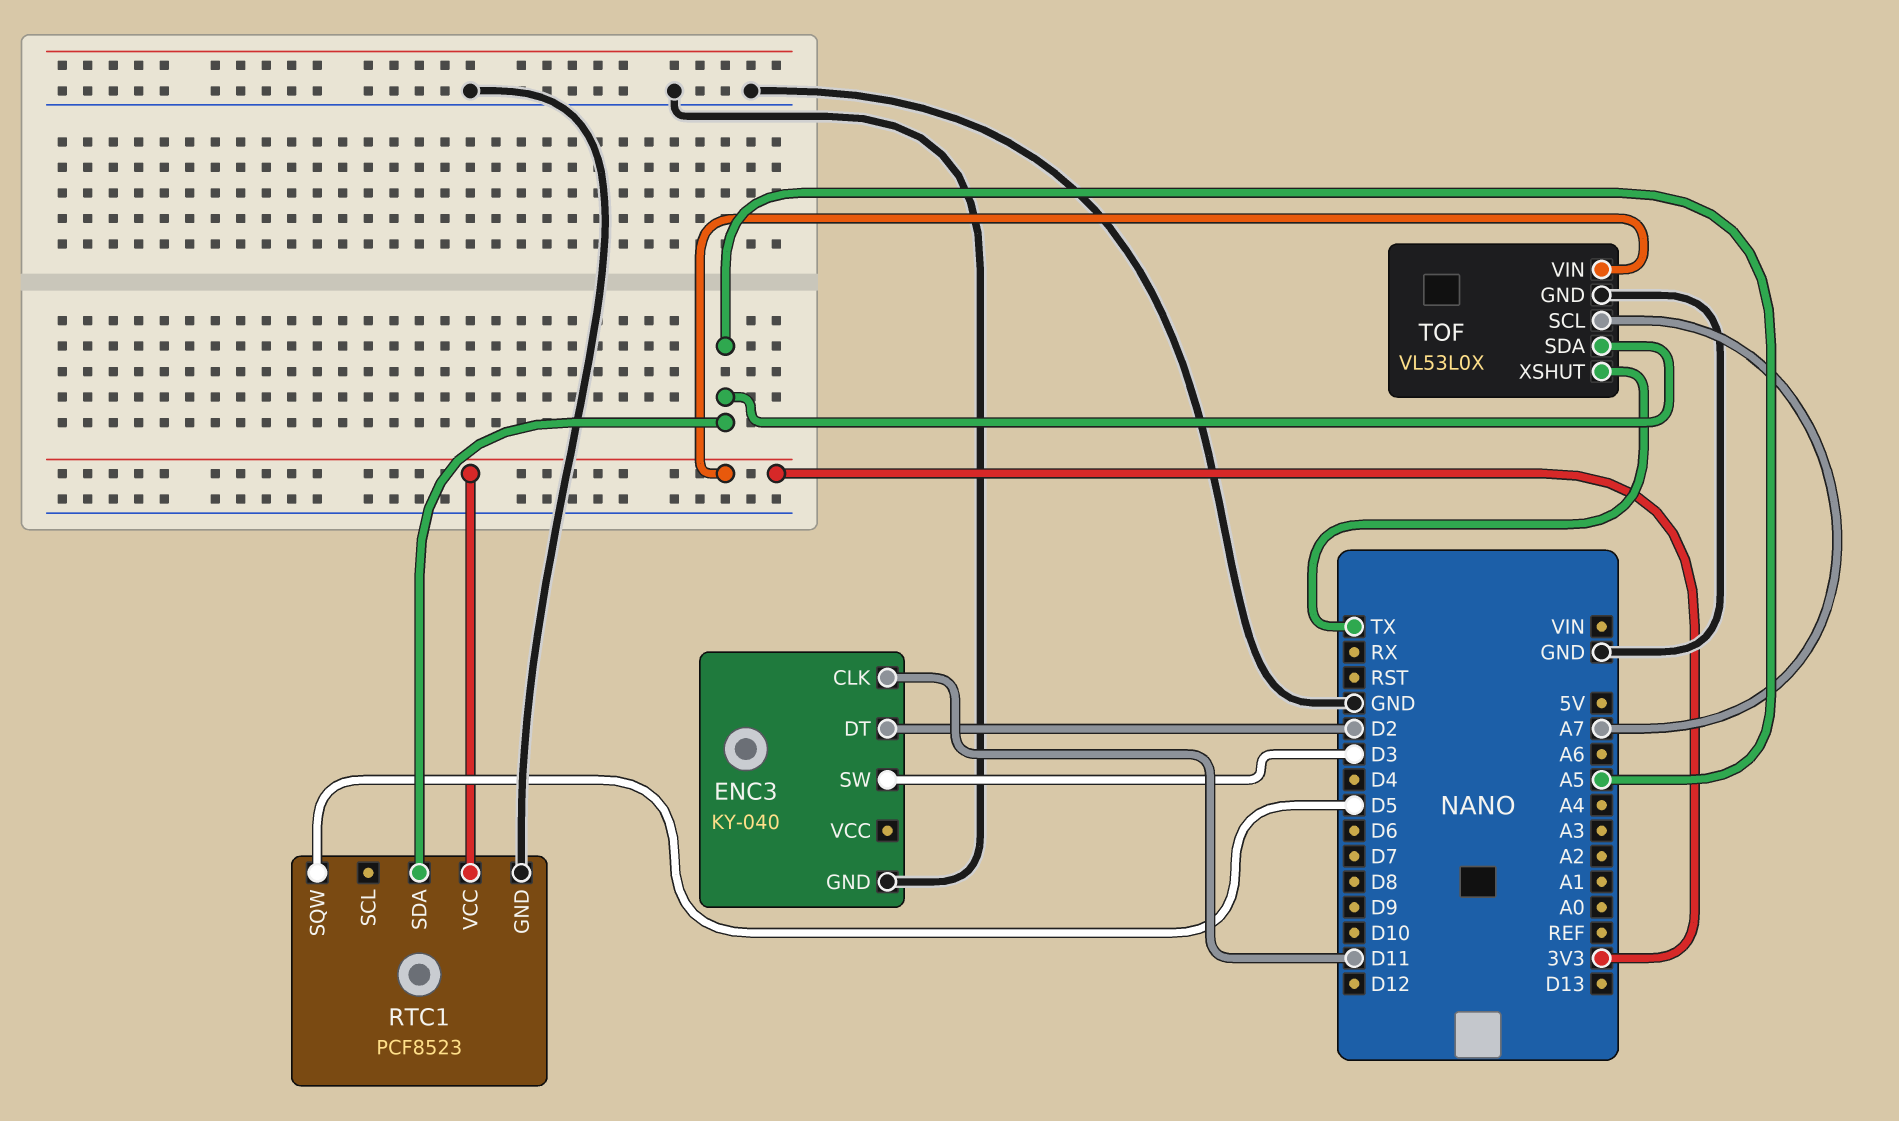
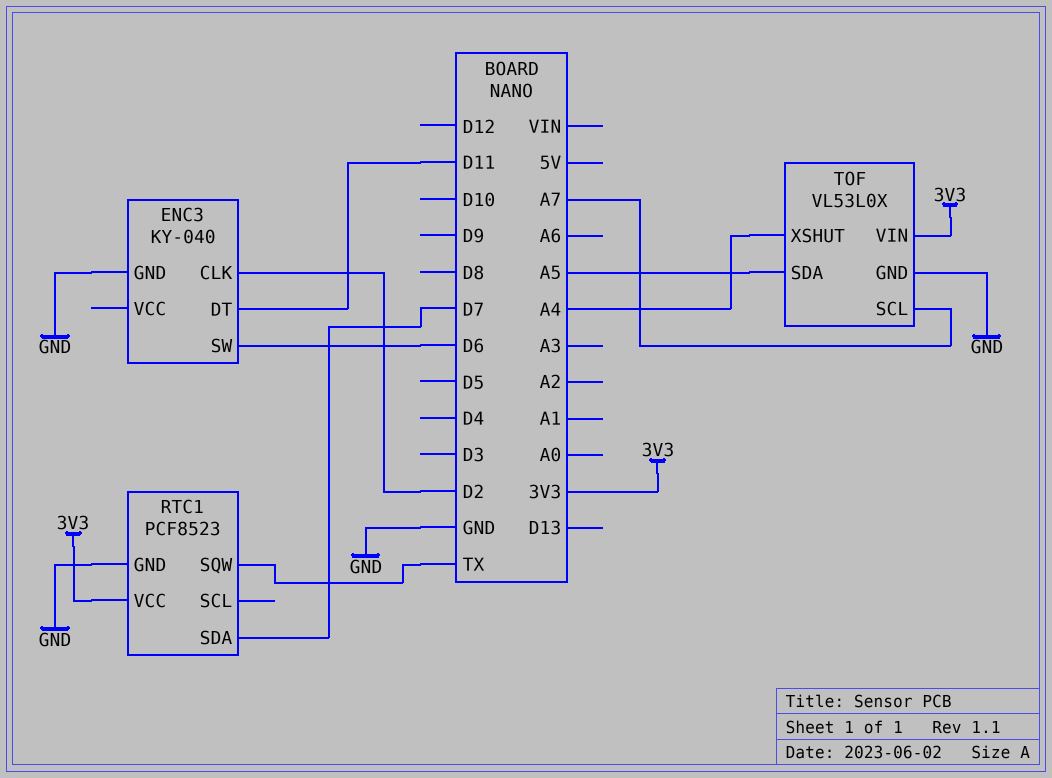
ENC3 pin CLK: D11 -> D2
ENC3 pin DT: D2 -> D11
ENC3 pin SW: D3 -> D6
RTC1 pin SDA: A5 -> D7
RTC1 pin SQW: D5 -> TX
TOF pin XSHUT: TX -> A4

